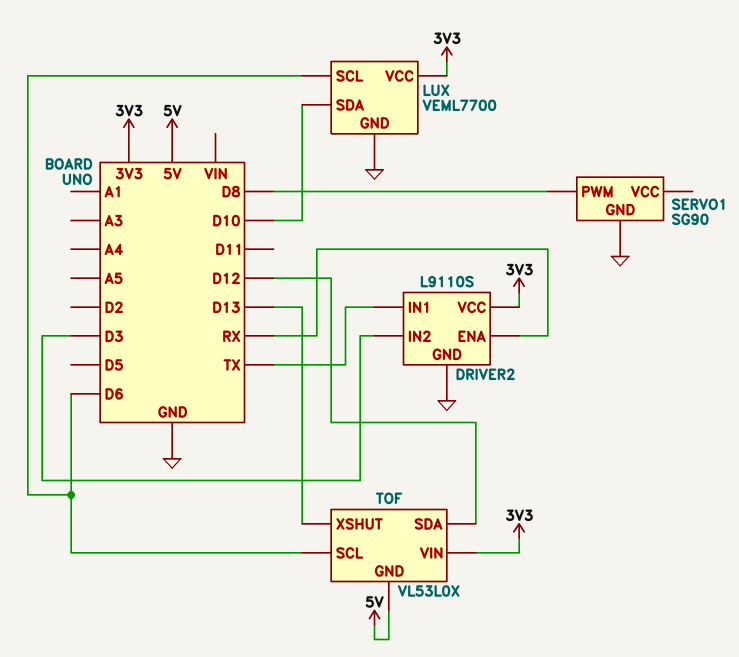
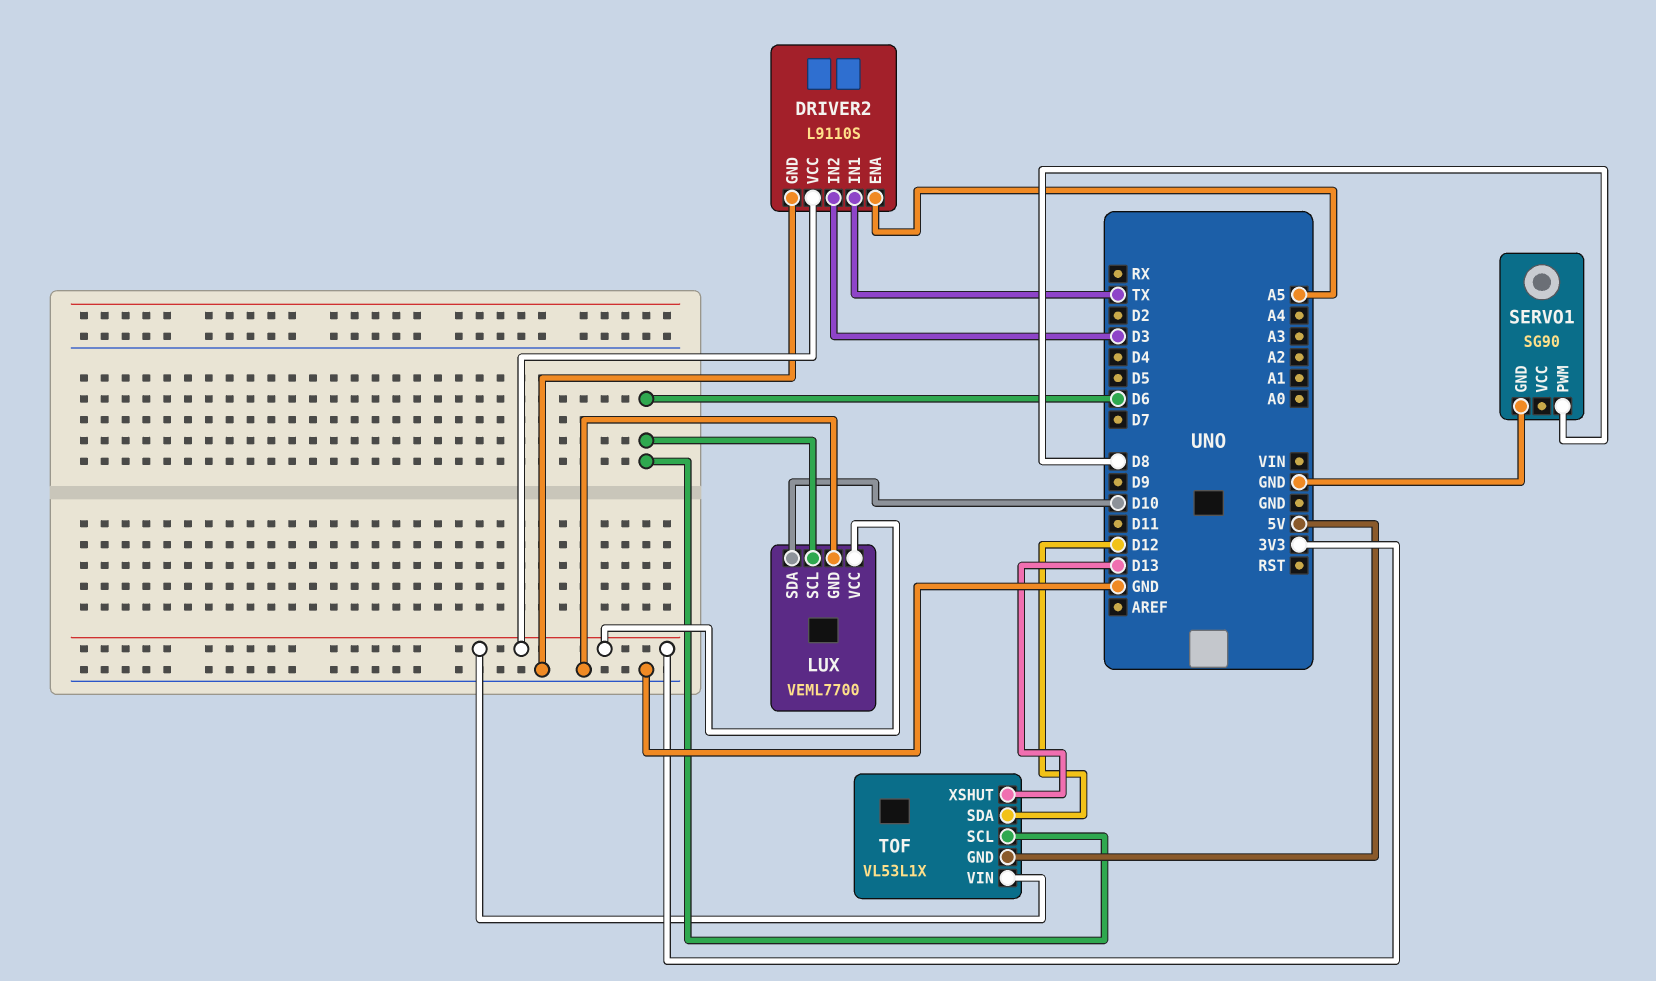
DRIVER2 pin ENA: RX -> A5
TOF: VL53L0X -> VL53L1X

